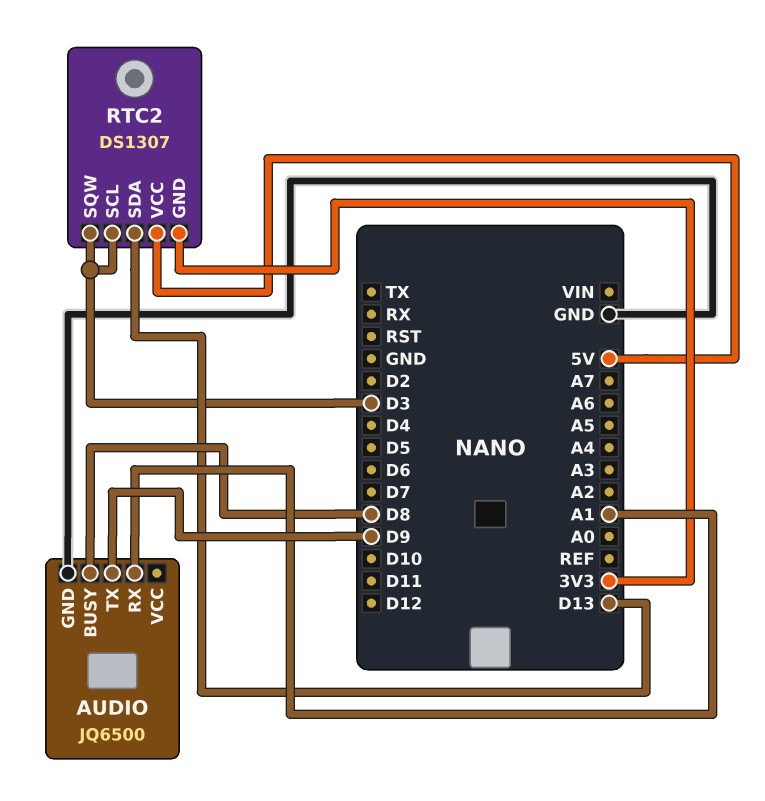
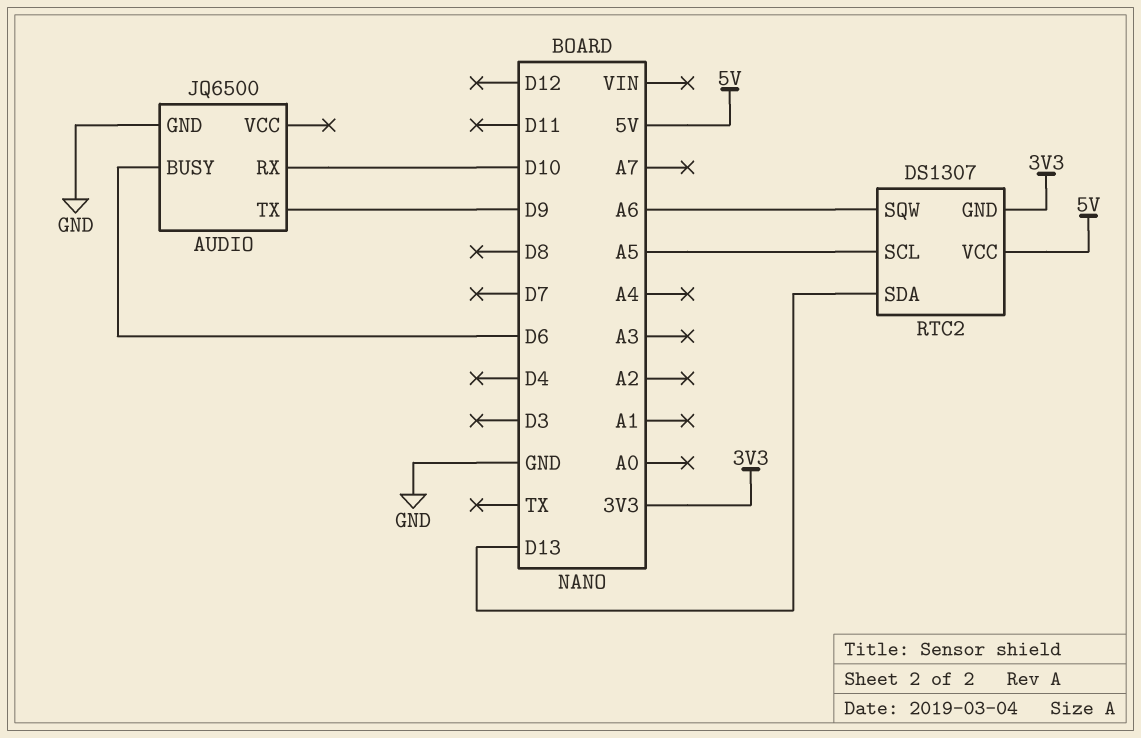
AUDIO pin BUSY: D8 -> D6
AUDIO pin RX: A1 -> D10
RTC2 pin SCL: D3 -> A5
RTC2 pin SQW: D3 -> A6

